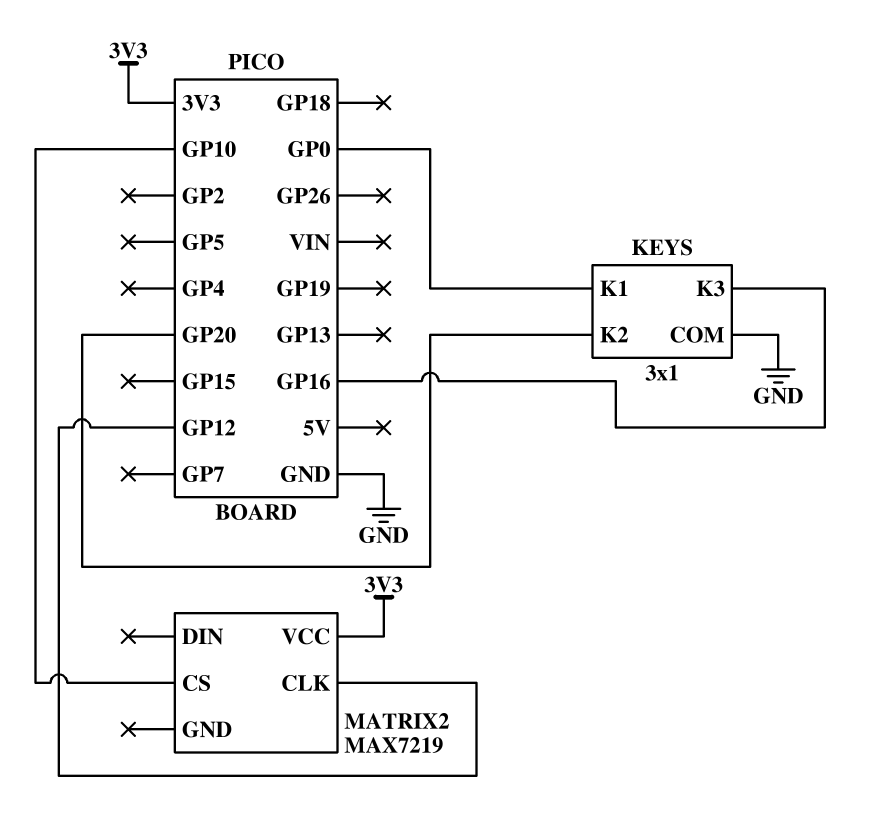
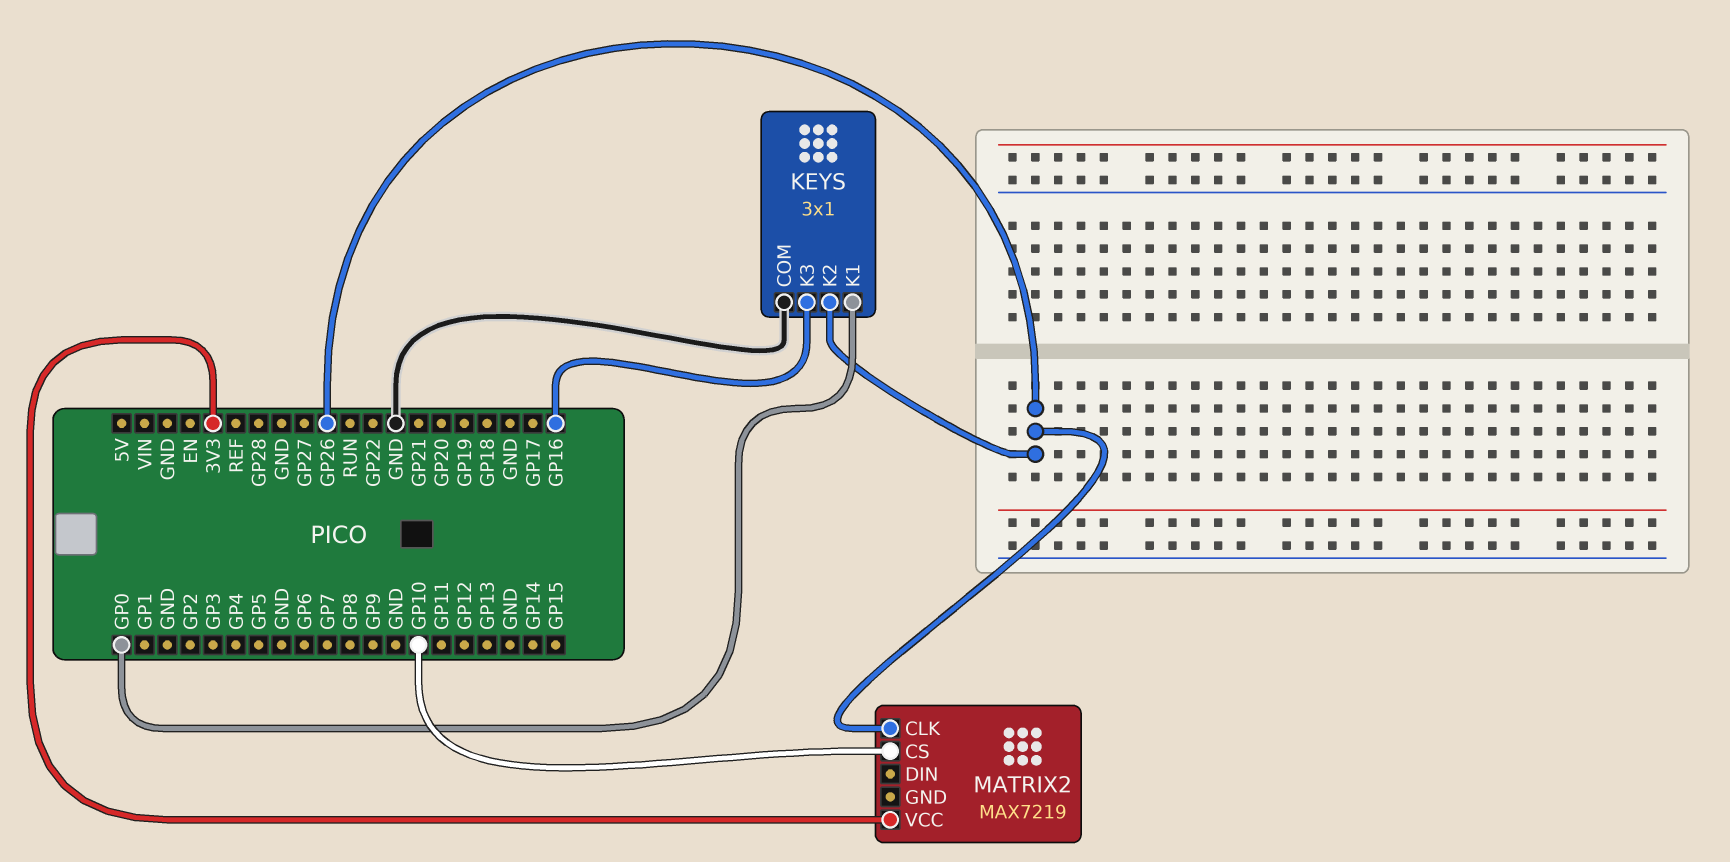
KEYS pin K2: GP20 -> GP26
MATRIX2 pin CLK: GP12 -> GP26

